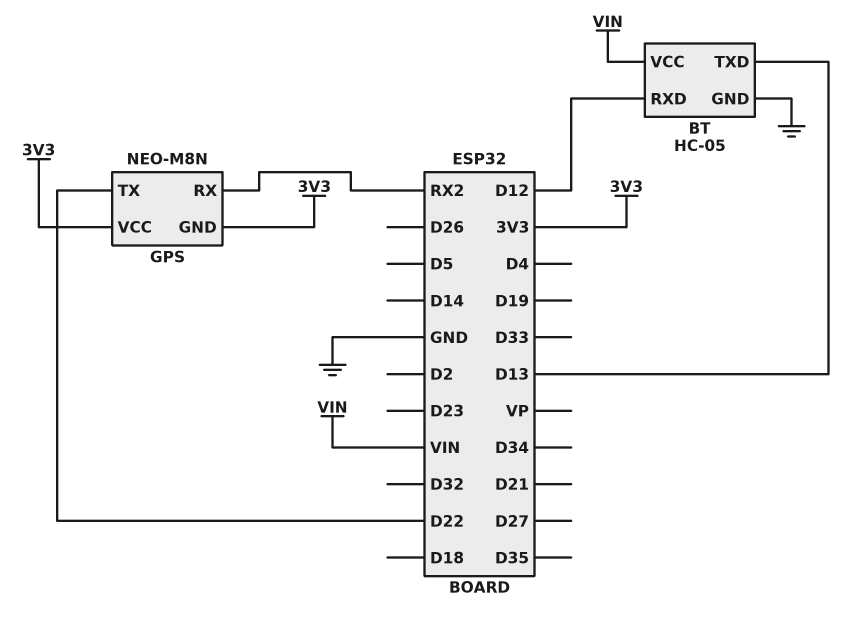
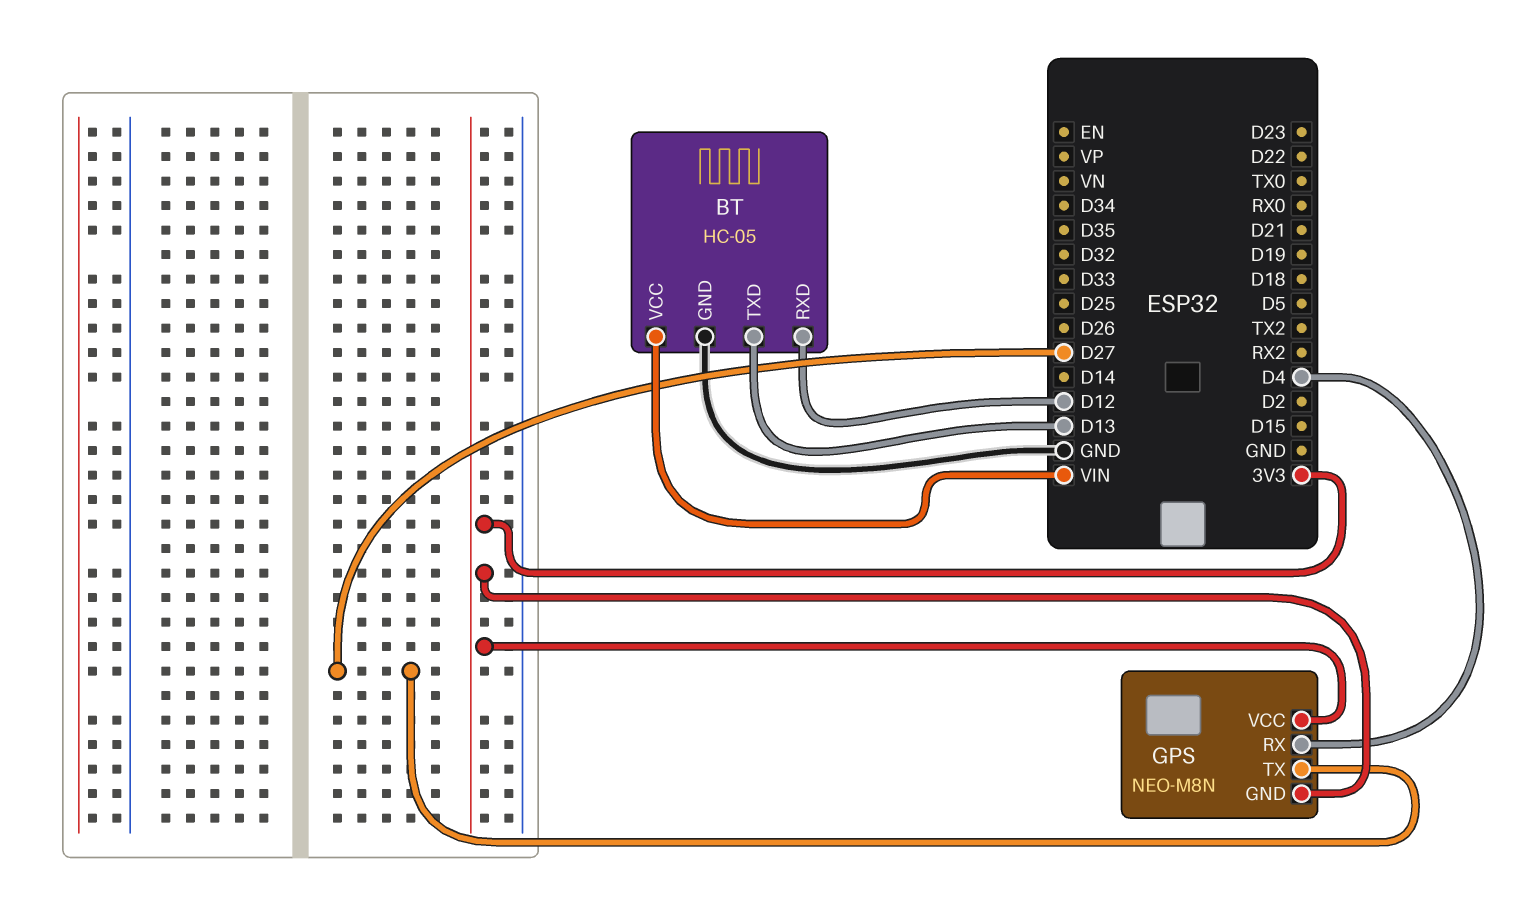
GPS pin RX: RX2 -> D4
GPS pin TX: D22 -> D27

